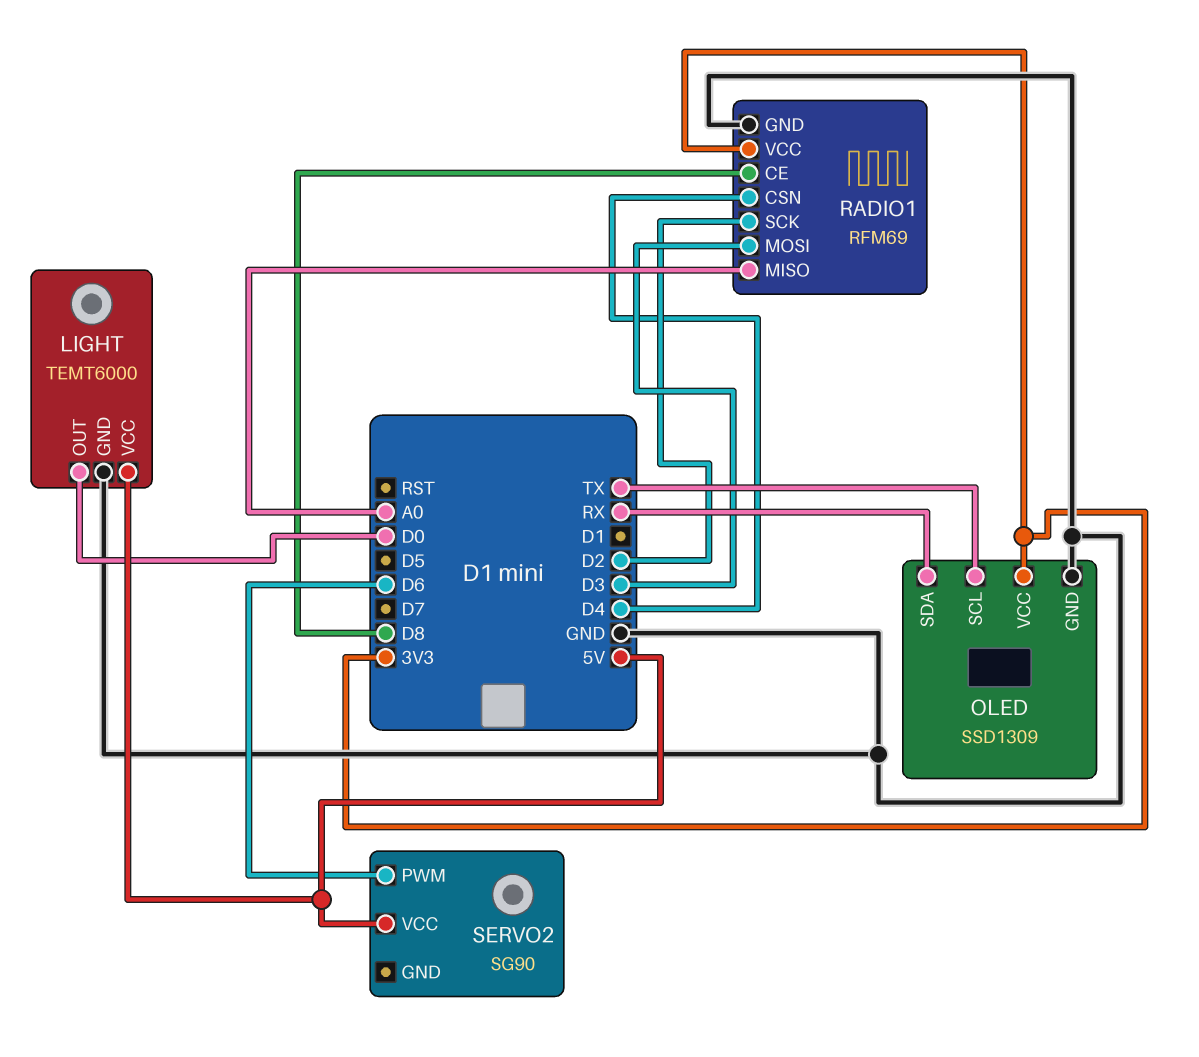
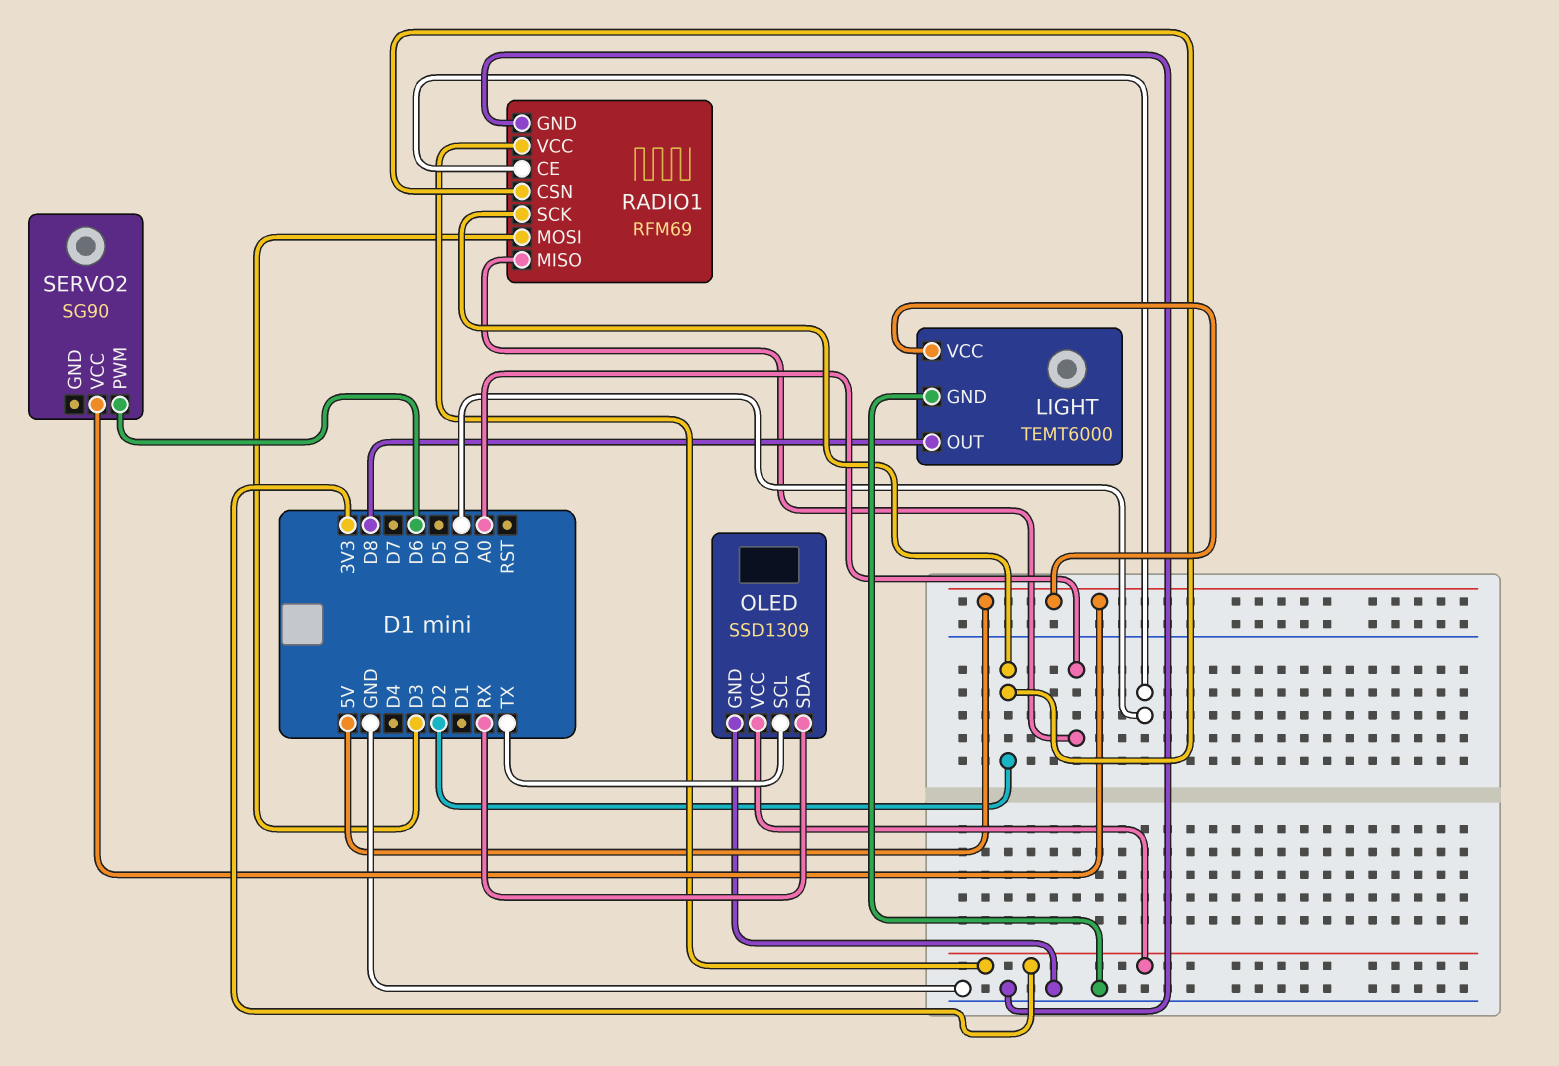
LIGHT pin OUT: D0 -> D8
RADIO1 pin CE: D8 -> D0
RADIO1 pin CSN: D4 -> D2

